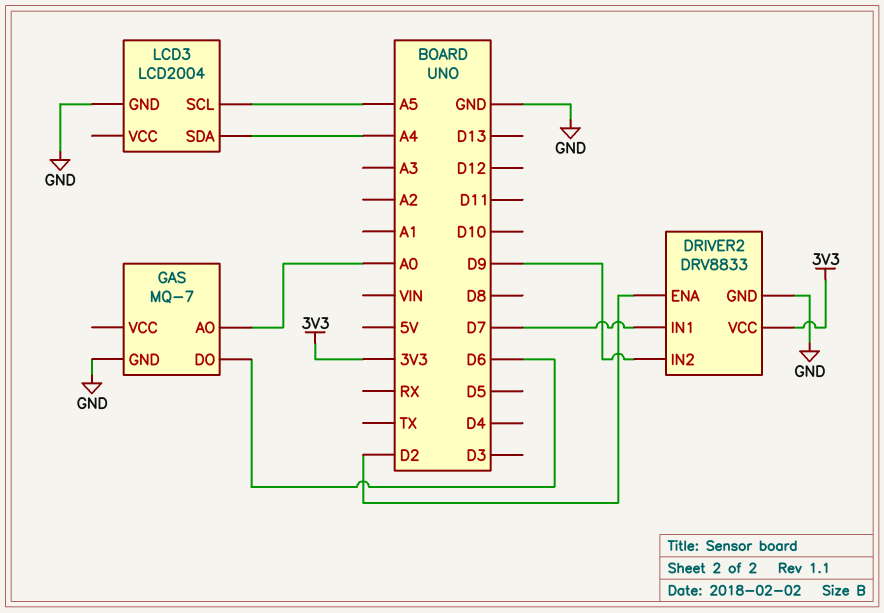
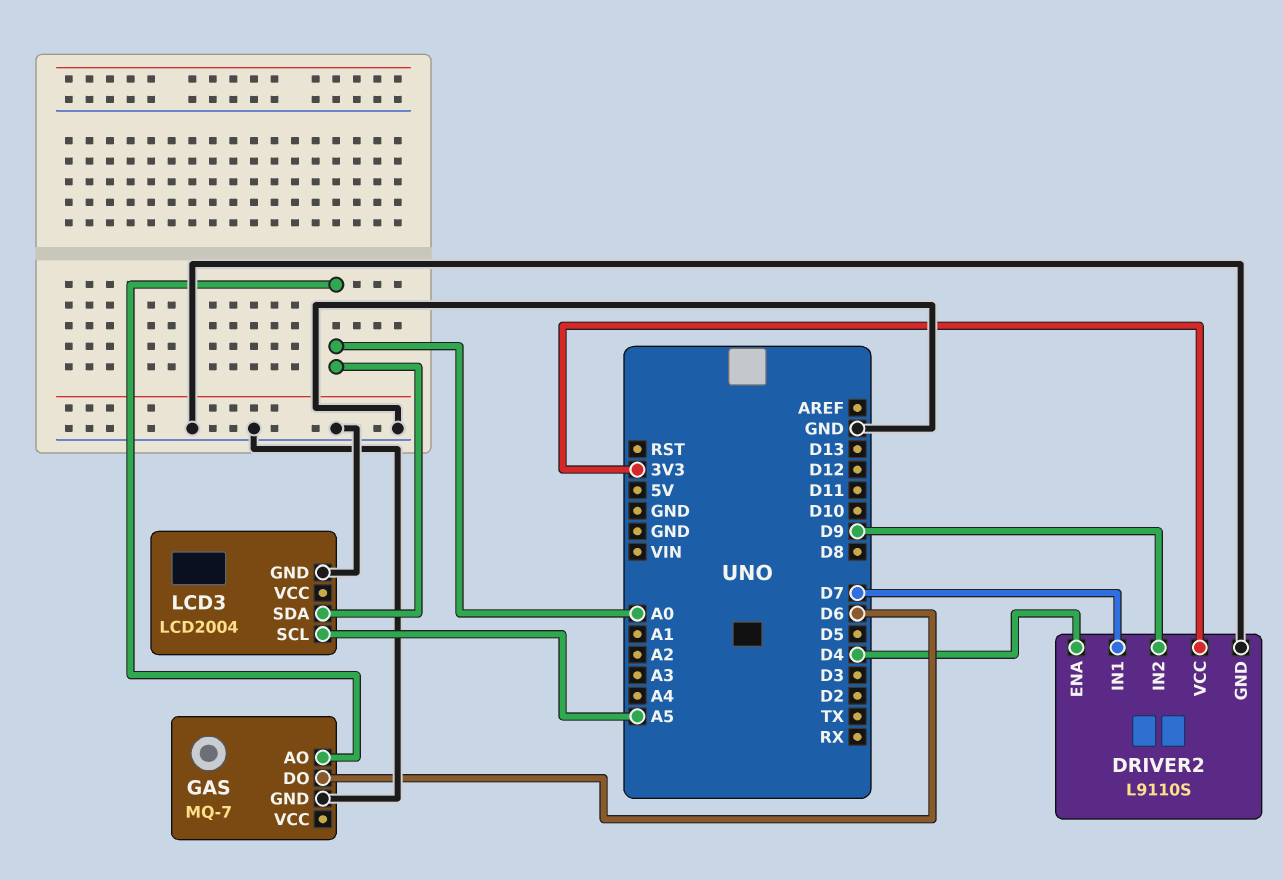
DRIVER2: DRV8833 -> L9110S
DRIVER2 pin ENA: D2 -> D4
LCD3 pin SDA: A4 -> A0

